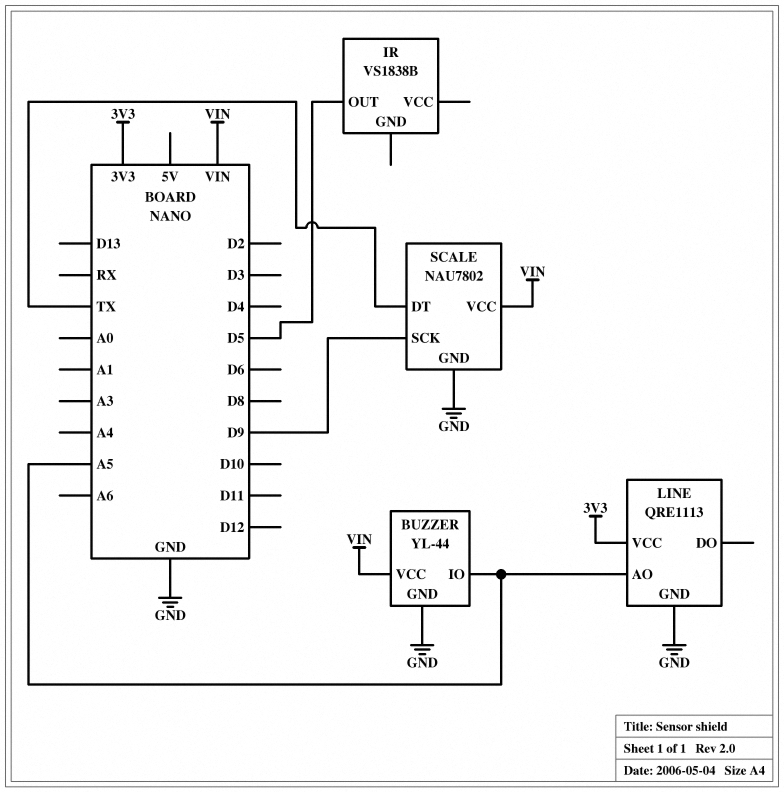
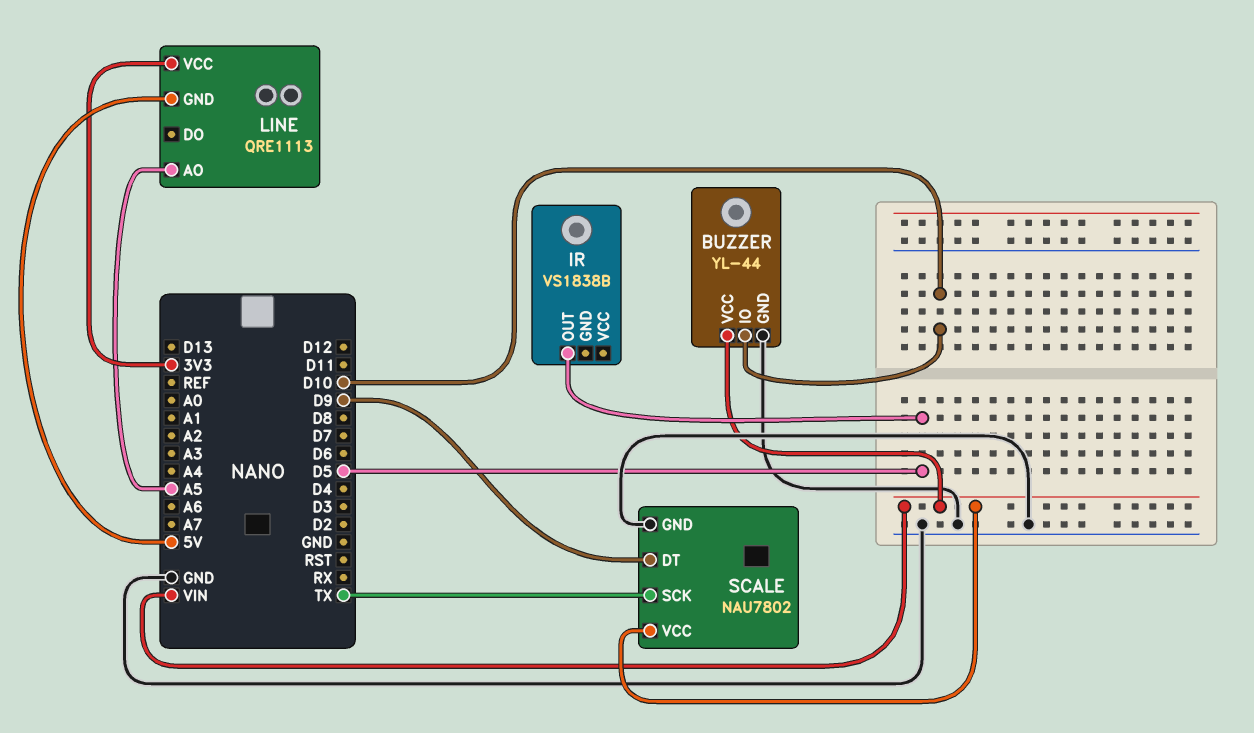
BUZZER pin IO: A5 -> D10
LINE pin GND: GND -> 5V
SCALE pin DT: TX -> D9
SCALE pin SCK: D9 -> TX

